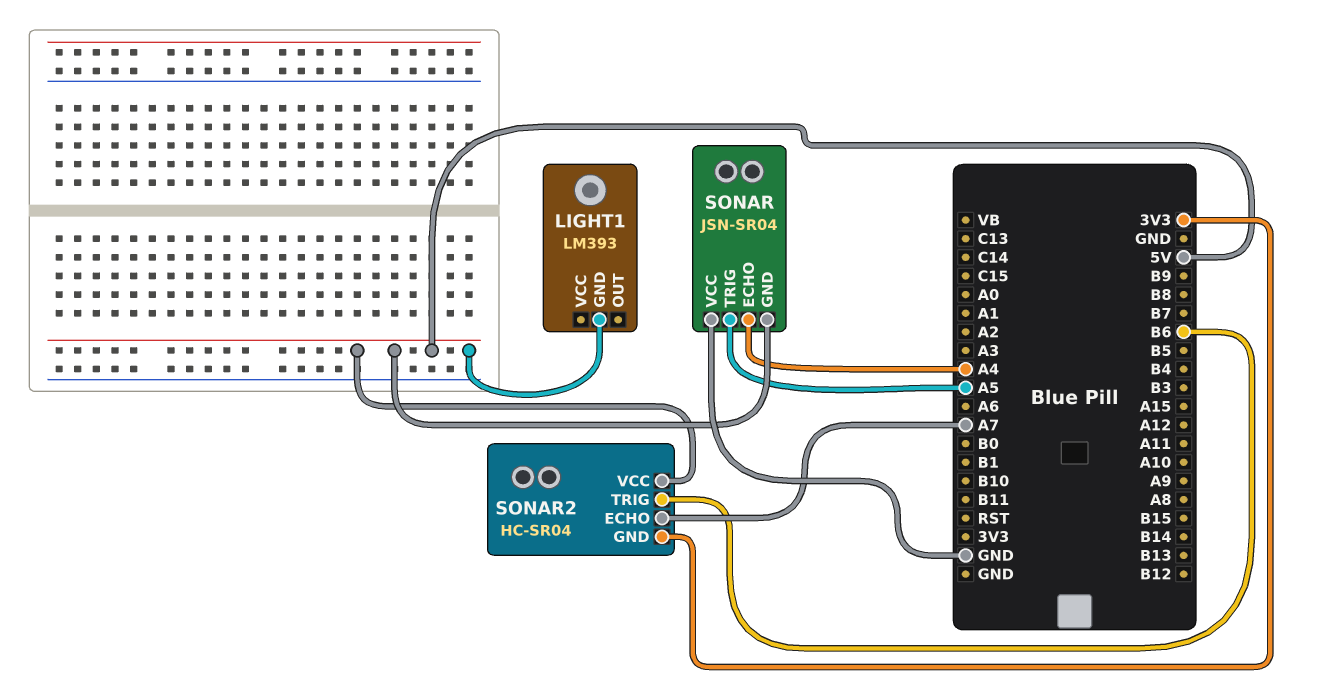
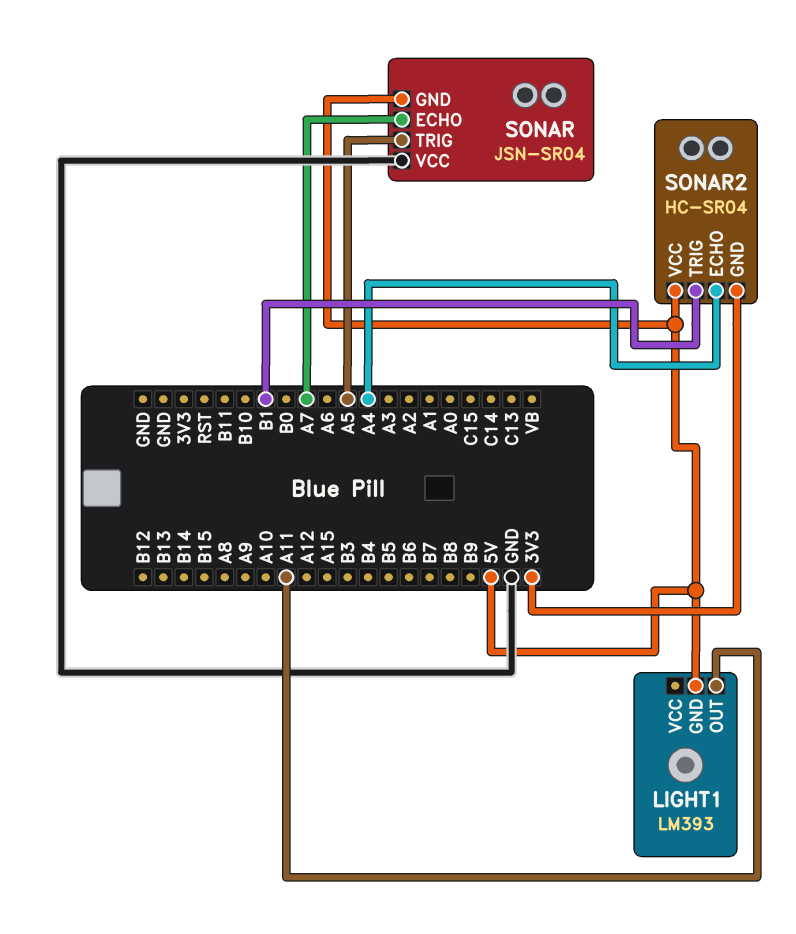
LIGHT1 pin OUT: none -> A11
SONAR pin ECHO: A4 -> A7
SONAR2 pin ECHO: A7 -> A4
SONAR2 pin TRIG: B6 -> B1

